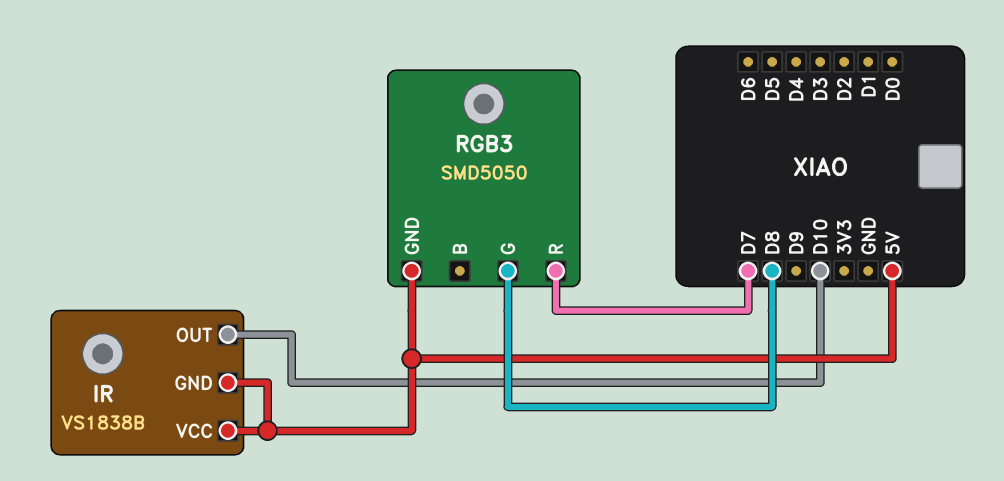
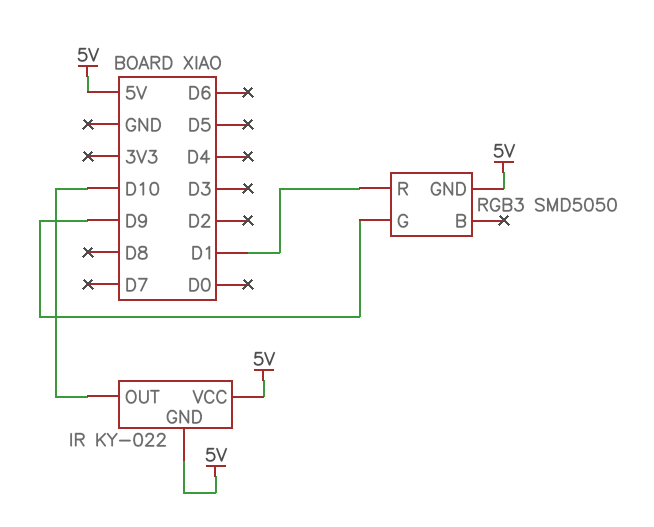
IR: VS1838B -> KY-022
RGB3 pin G: D8 -> D9
RGB3 pin R: D7 -> D1

